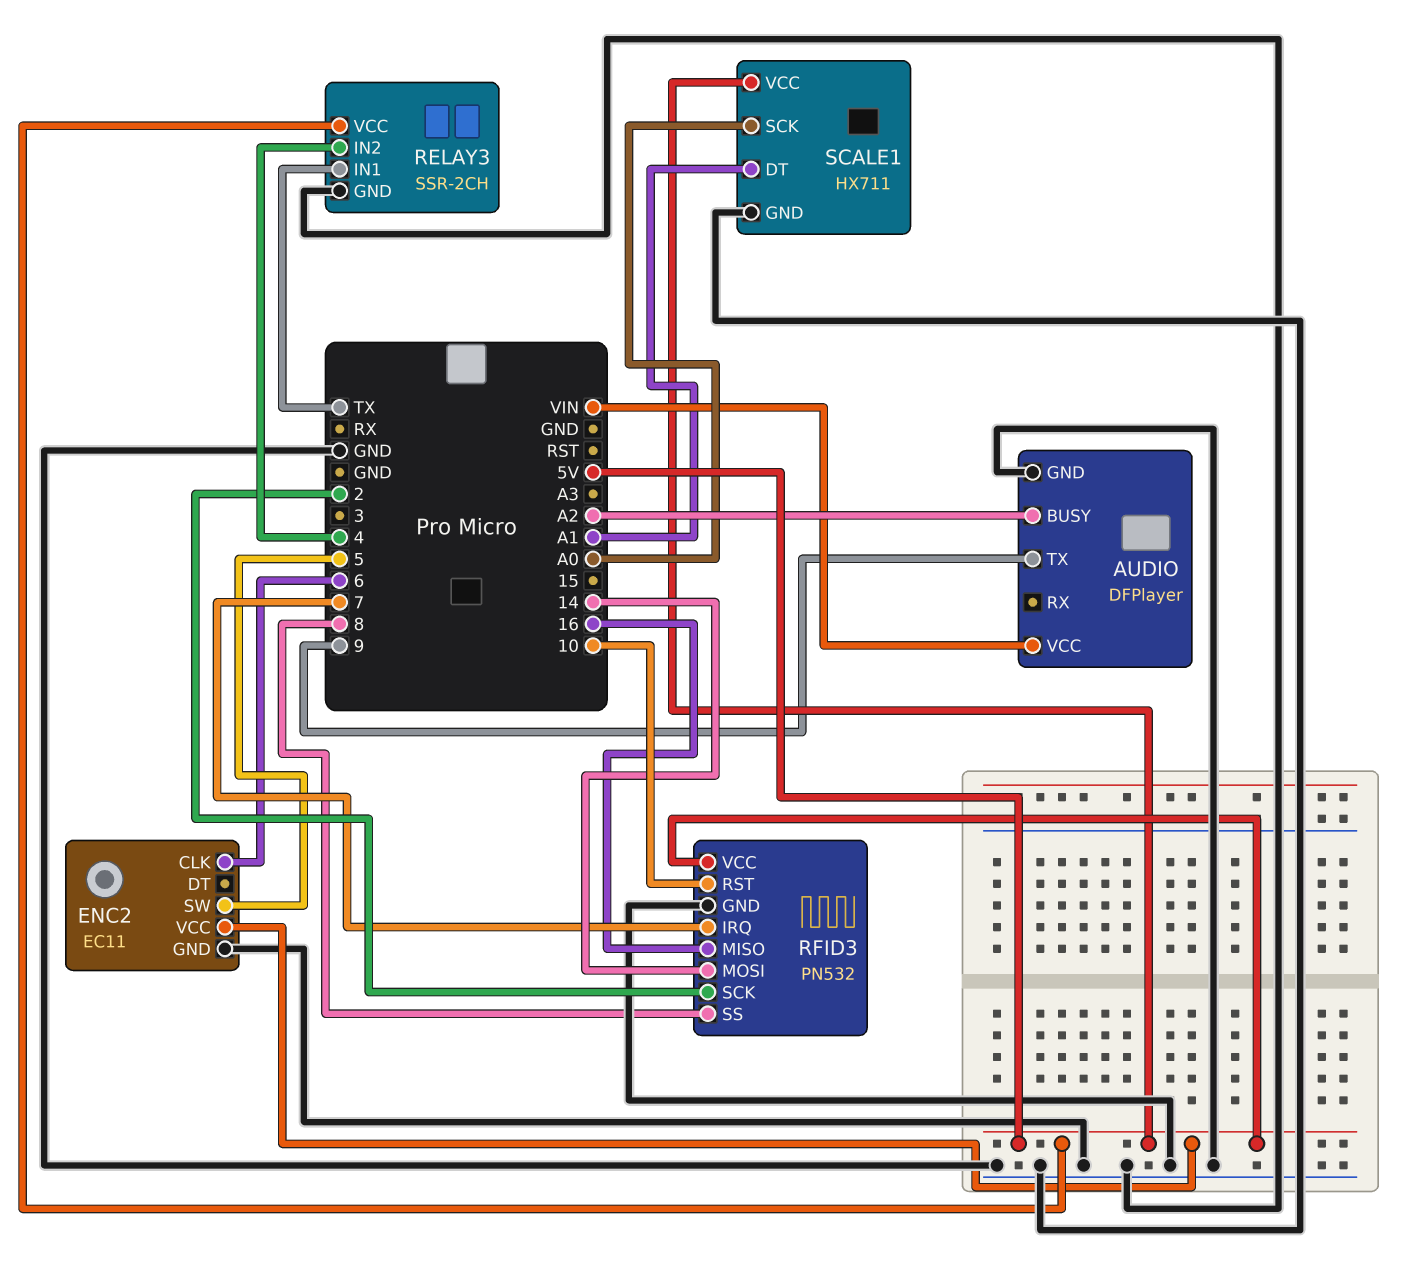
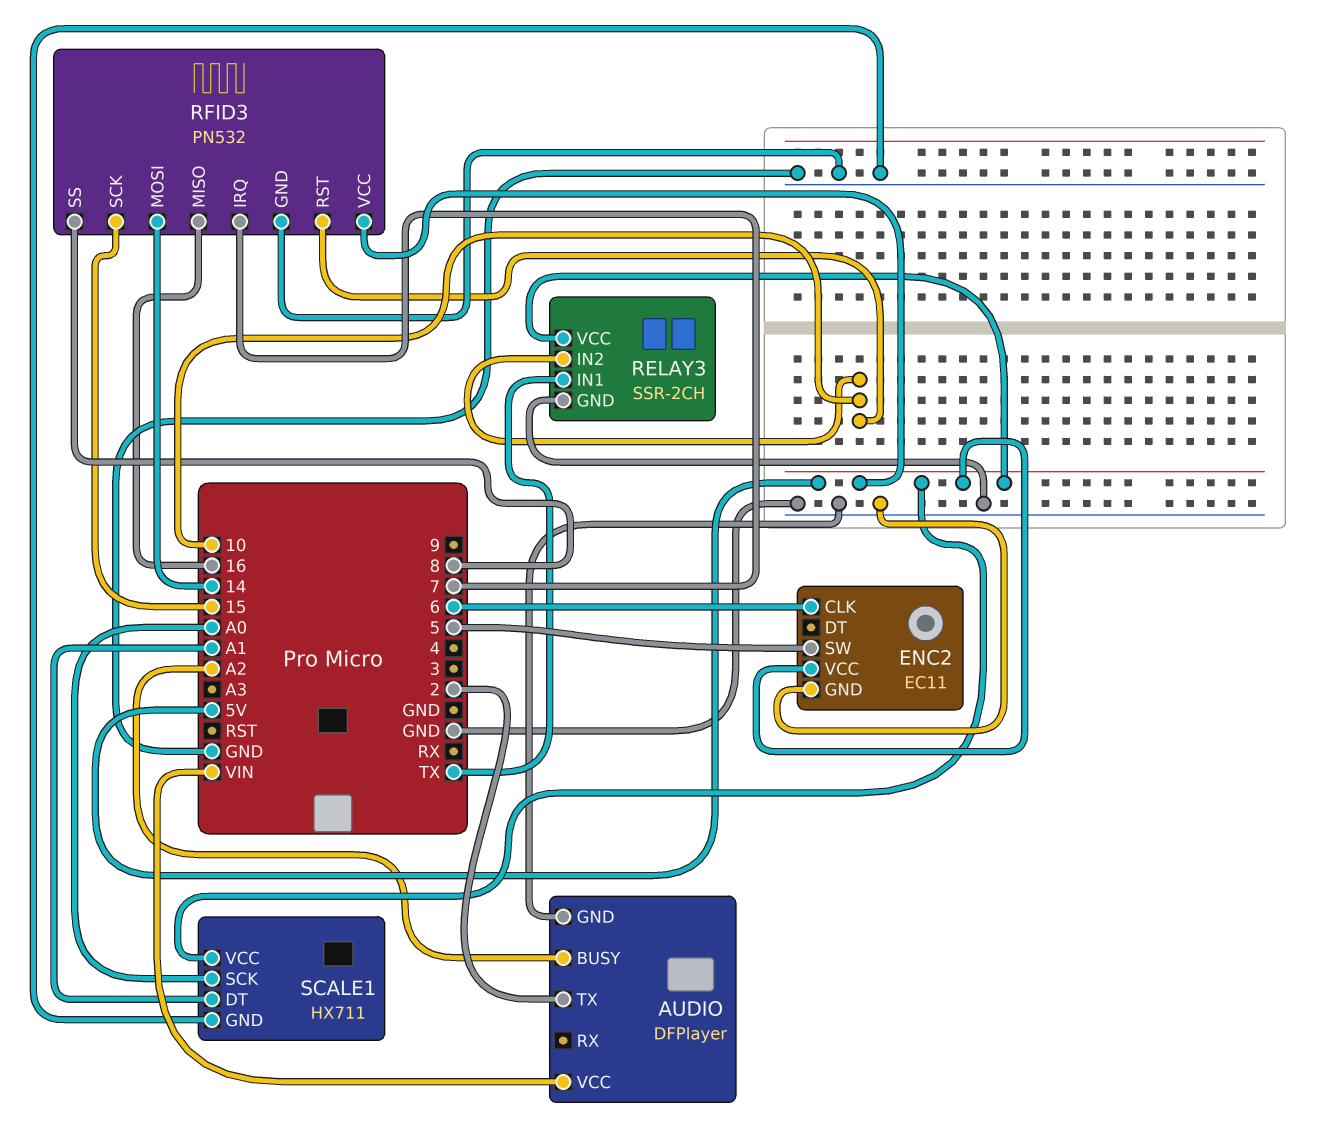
AUDIO pin TX: 9 -> 2
RELAY3 pin IN2: 4 -> 10
RFID3 pin SCK: 2 -> 15

